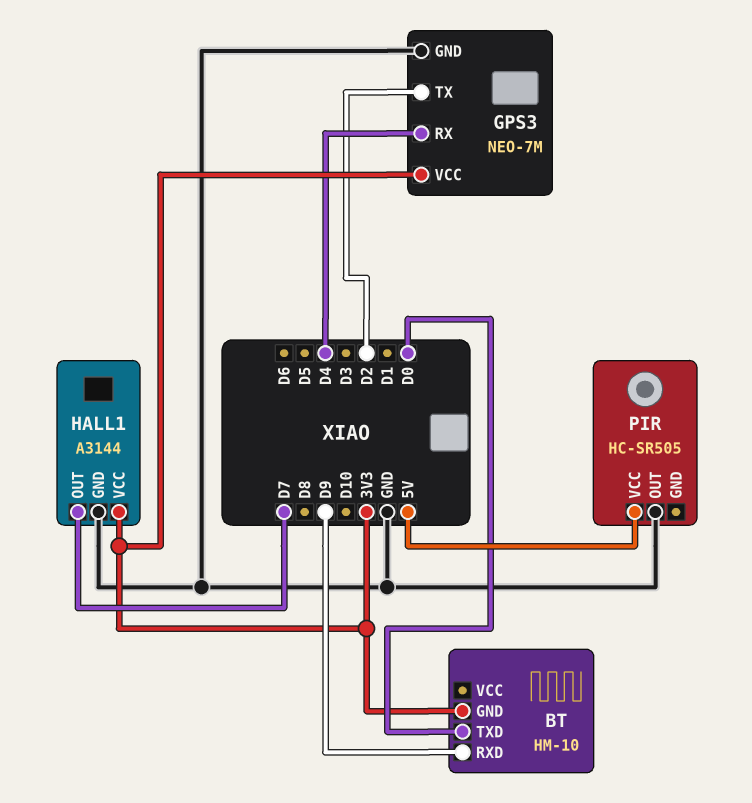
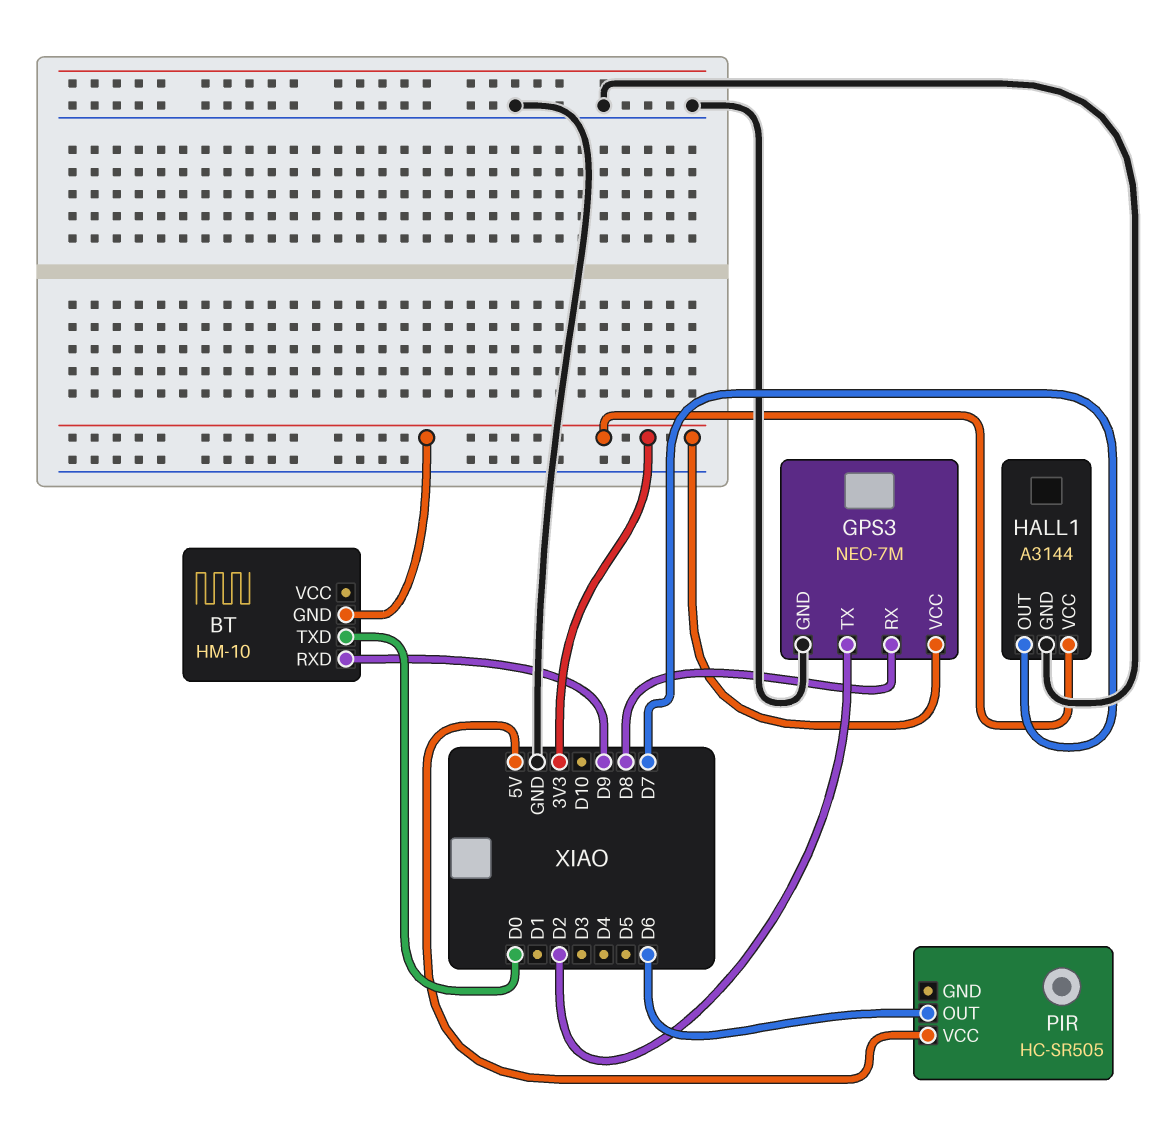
GPS3 pin RX: D4 -> D8
PIR pin OUT: GND -> D6

